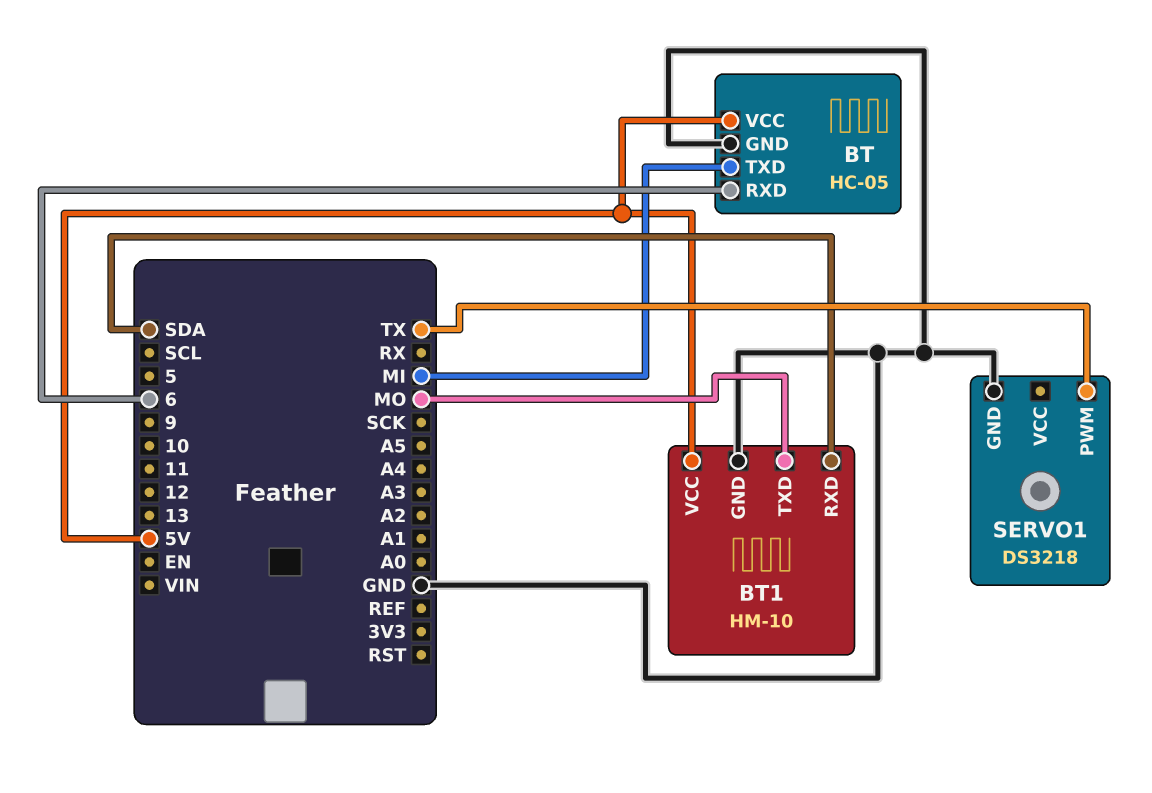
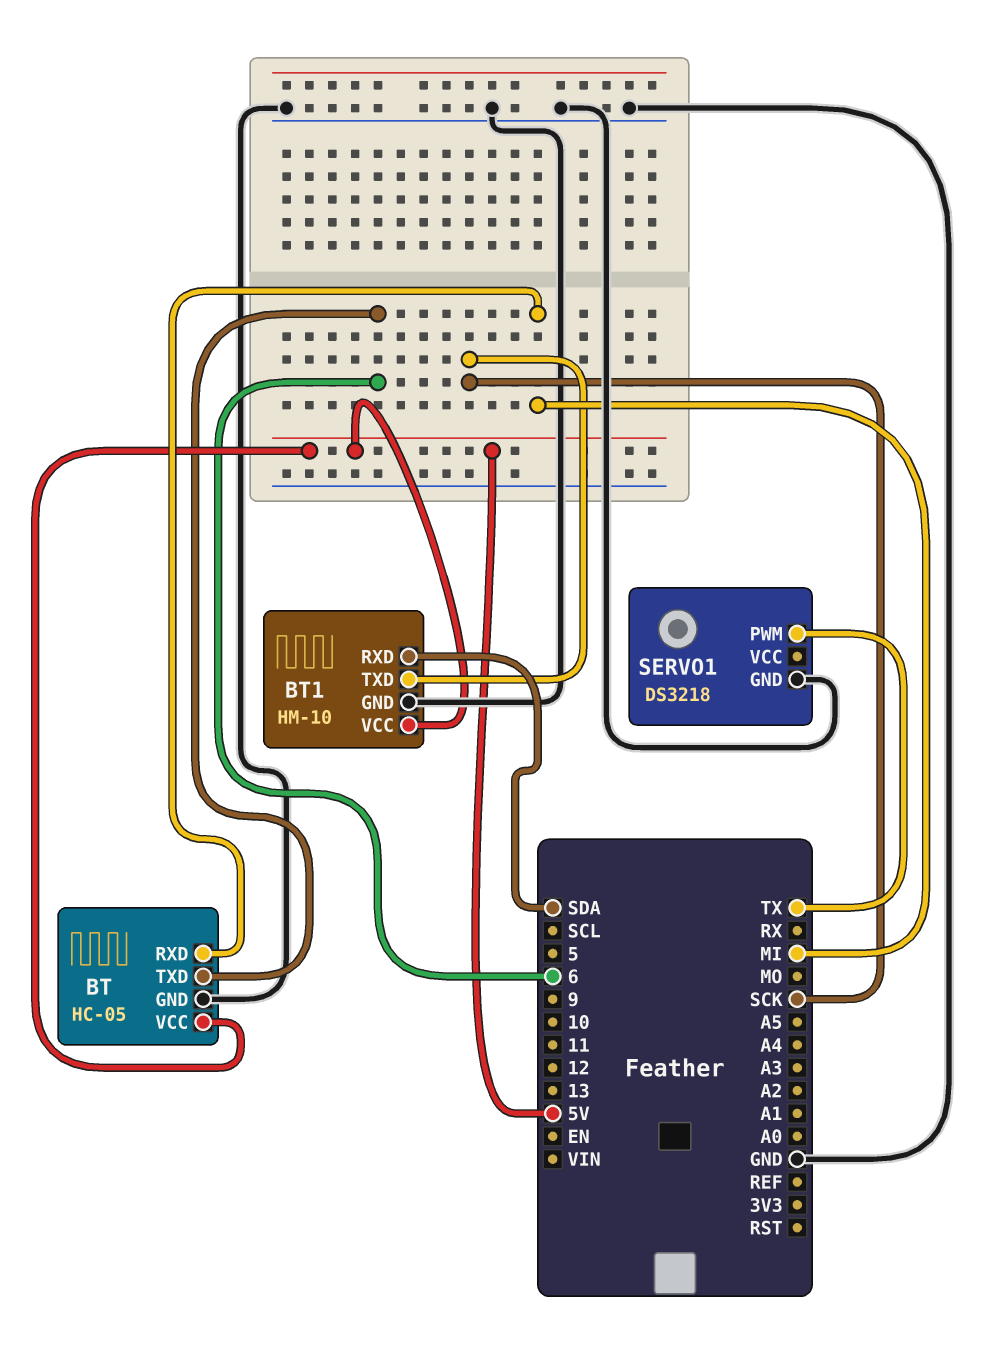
BT pin RXD: 6 -> MI
BT pin TXD: MI -> 6
BT1 pin TXD: MO -> SCK

